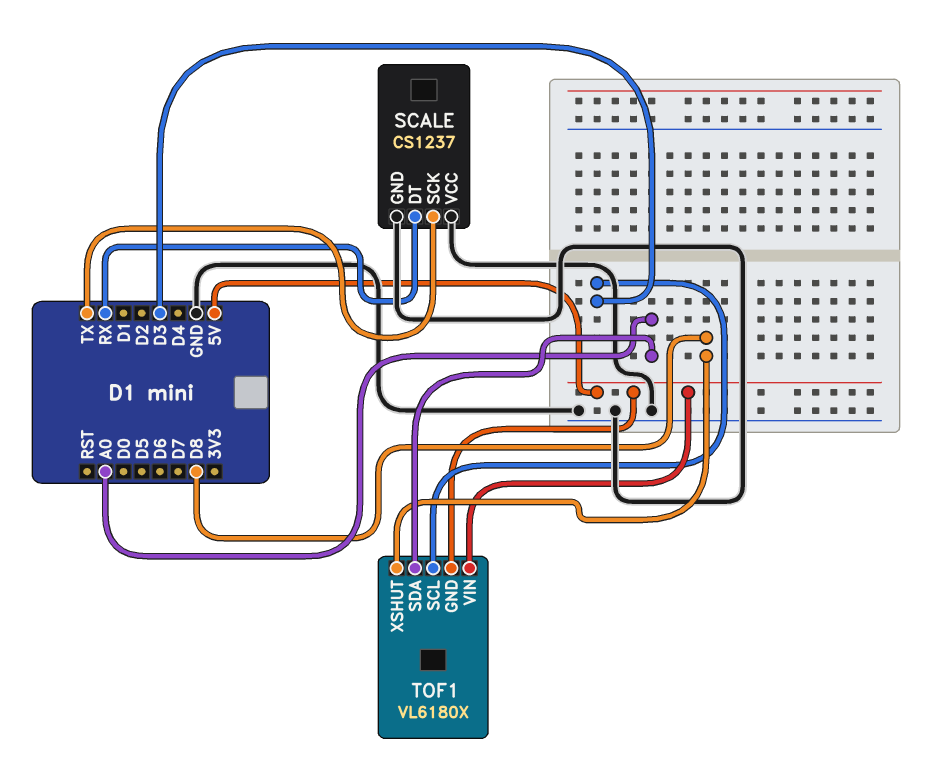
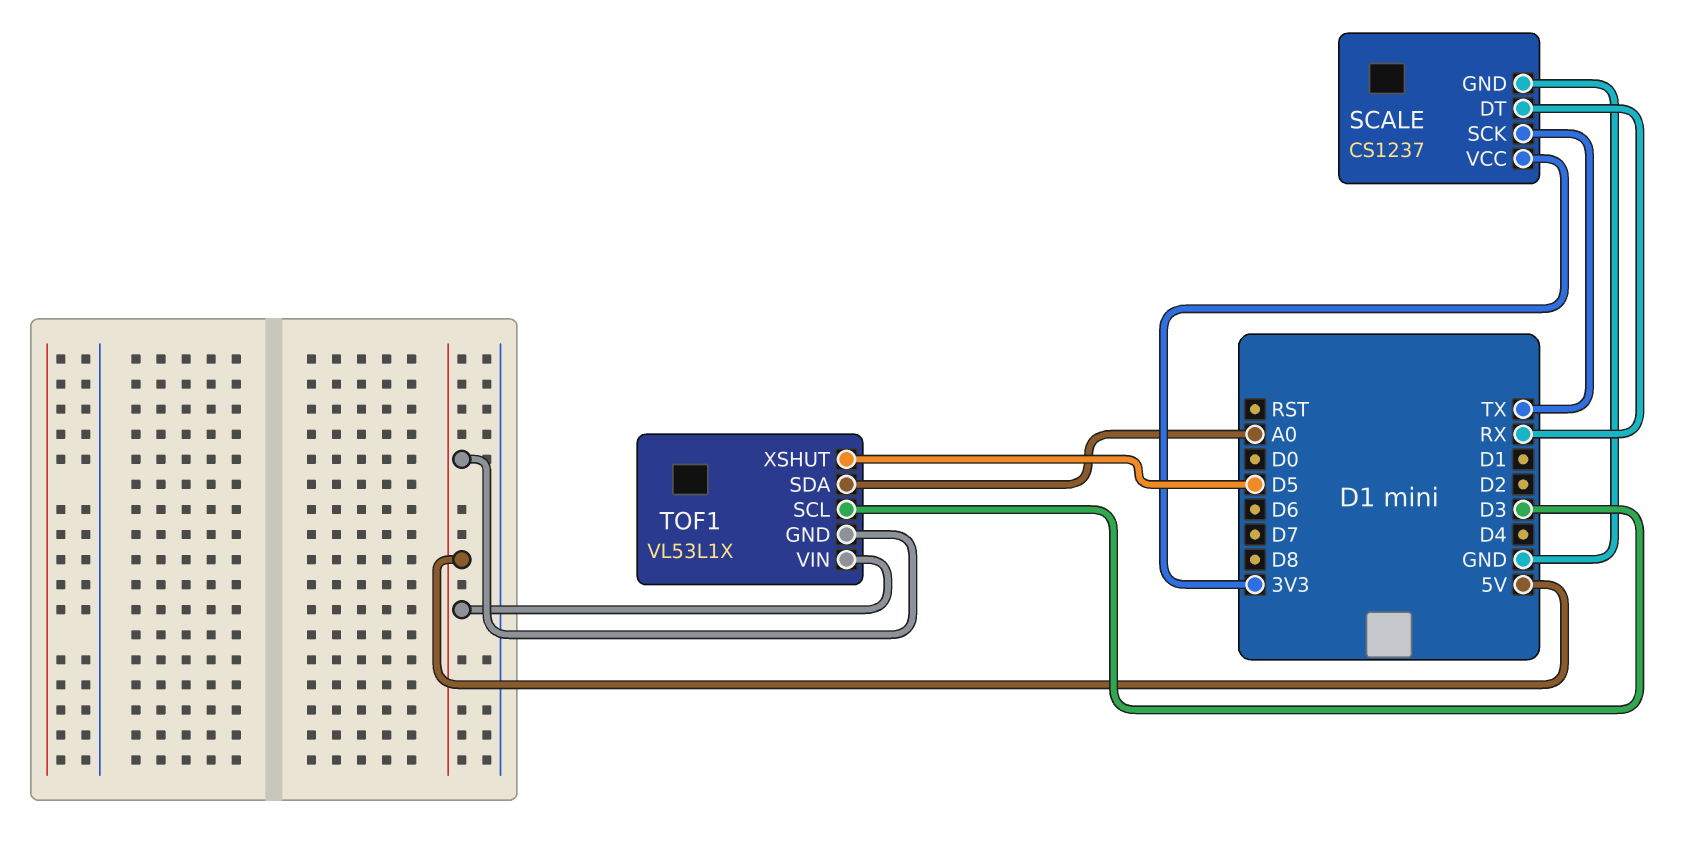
SCALE pin VCC: GND -> 3V3
TOF1: VL6180X -> VL53L1X
TOF1 pin XSHUT: D8 -> D5

